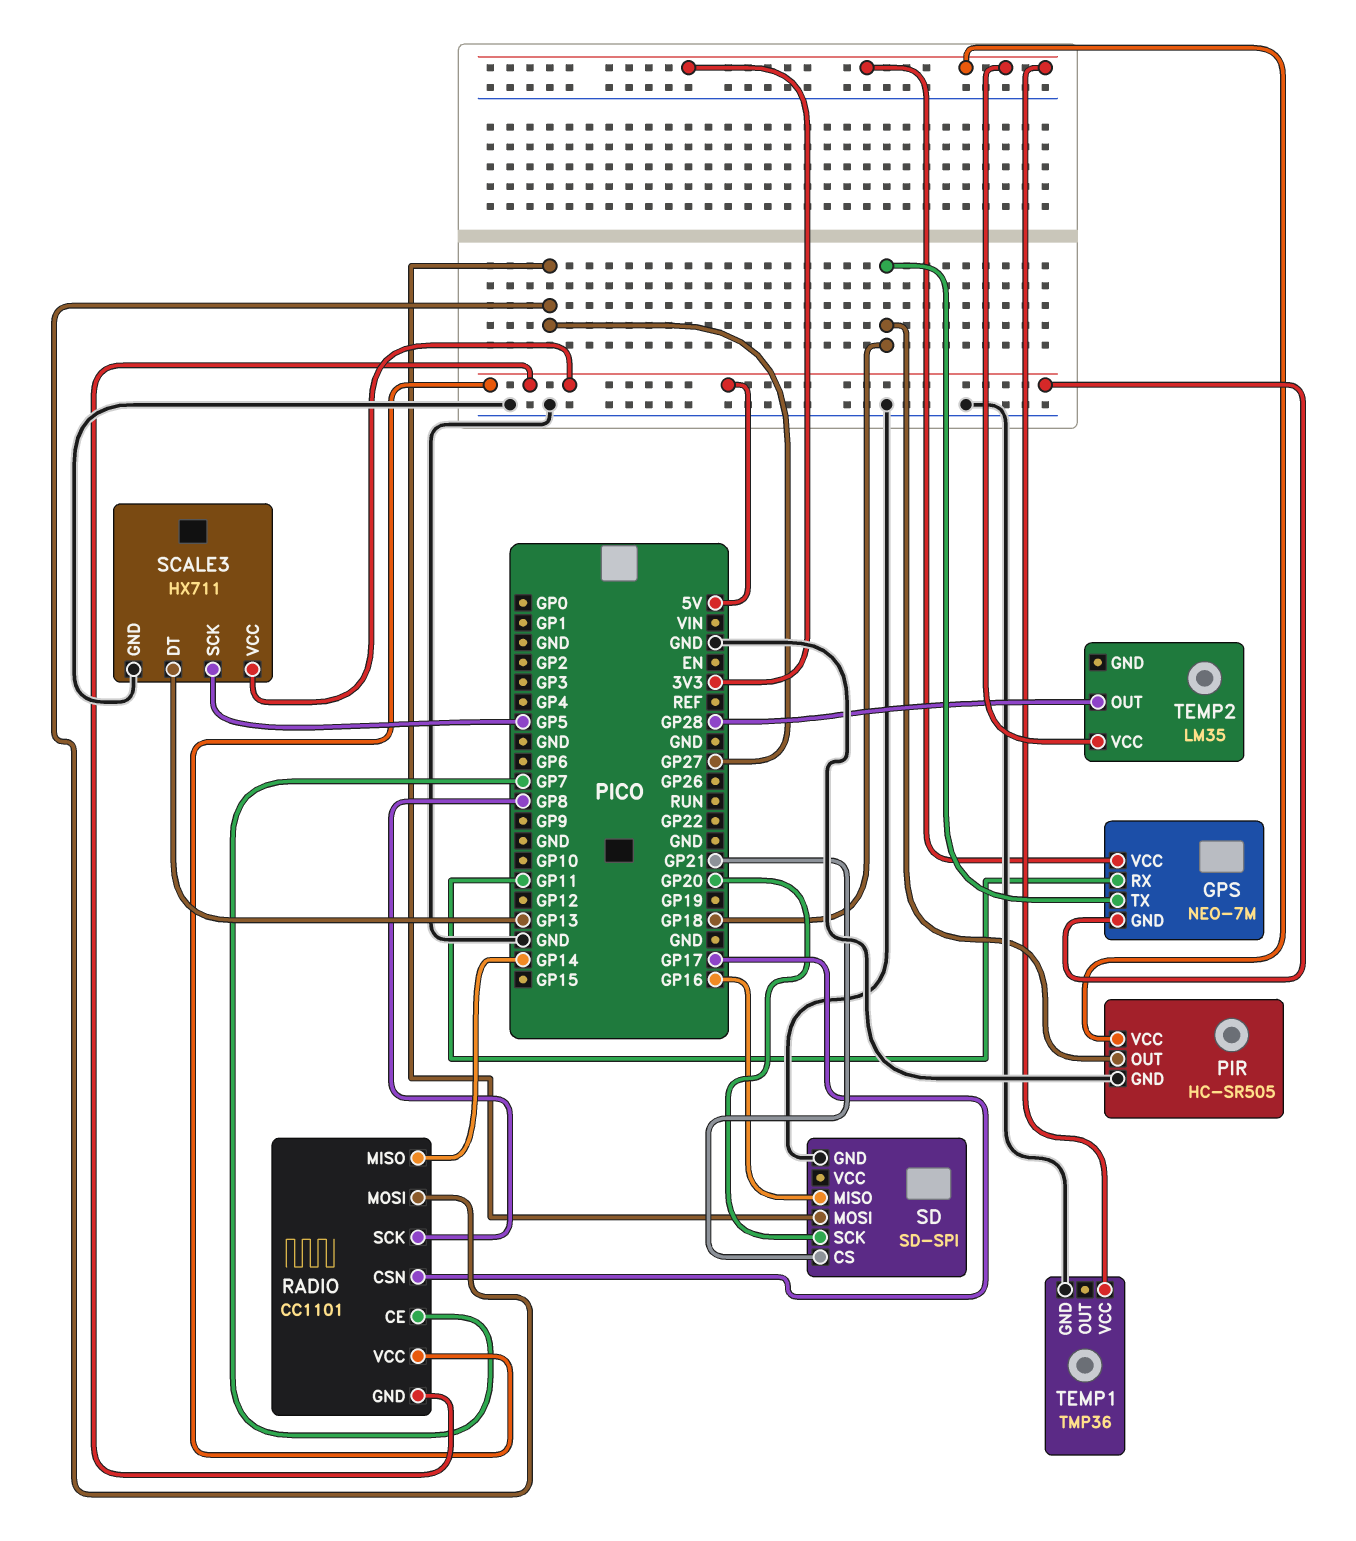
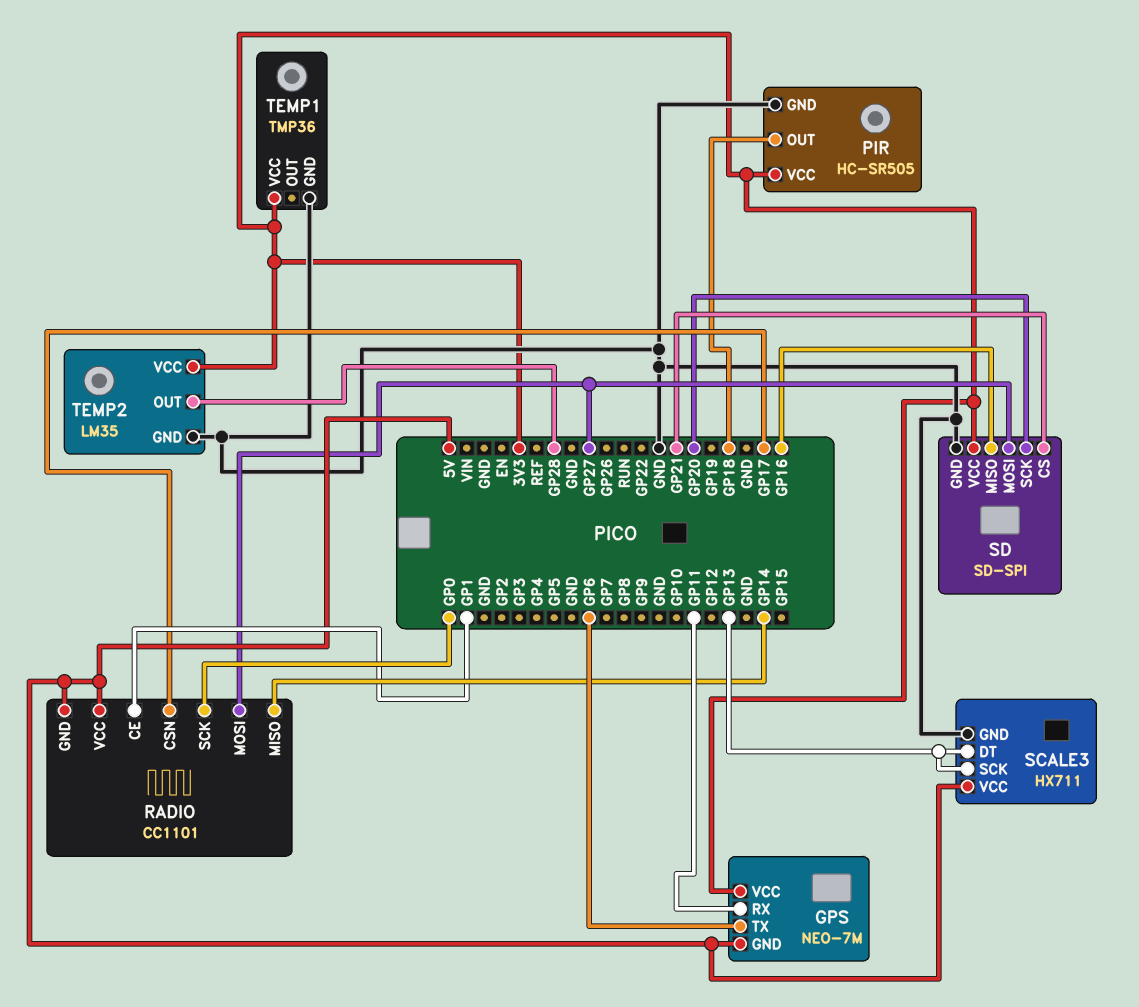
GPS pin TX: GP18 -> GP6
RADIO pin CE: GP7 -> GP1
RADIO pin SCK: GP8 -> GP0
SCALE3 pin SCK: GP5 -> GP13
SD pin VCC: none -> 3V3
TEMP2 pin GND: none -> GND

